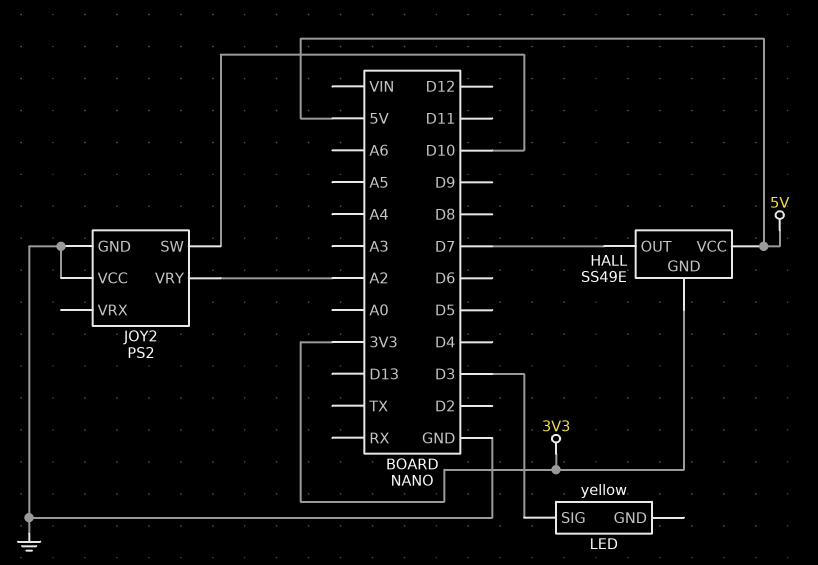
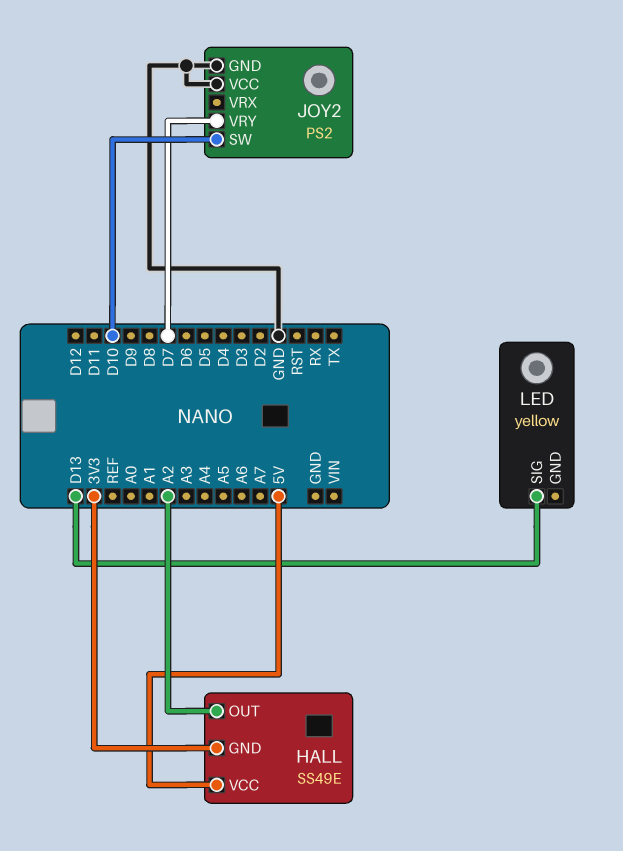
HALL pin OUT: D7 -> A2
JOY2 pin VRY: A2 -> D7
LED pin SIG: D3 -> D13

